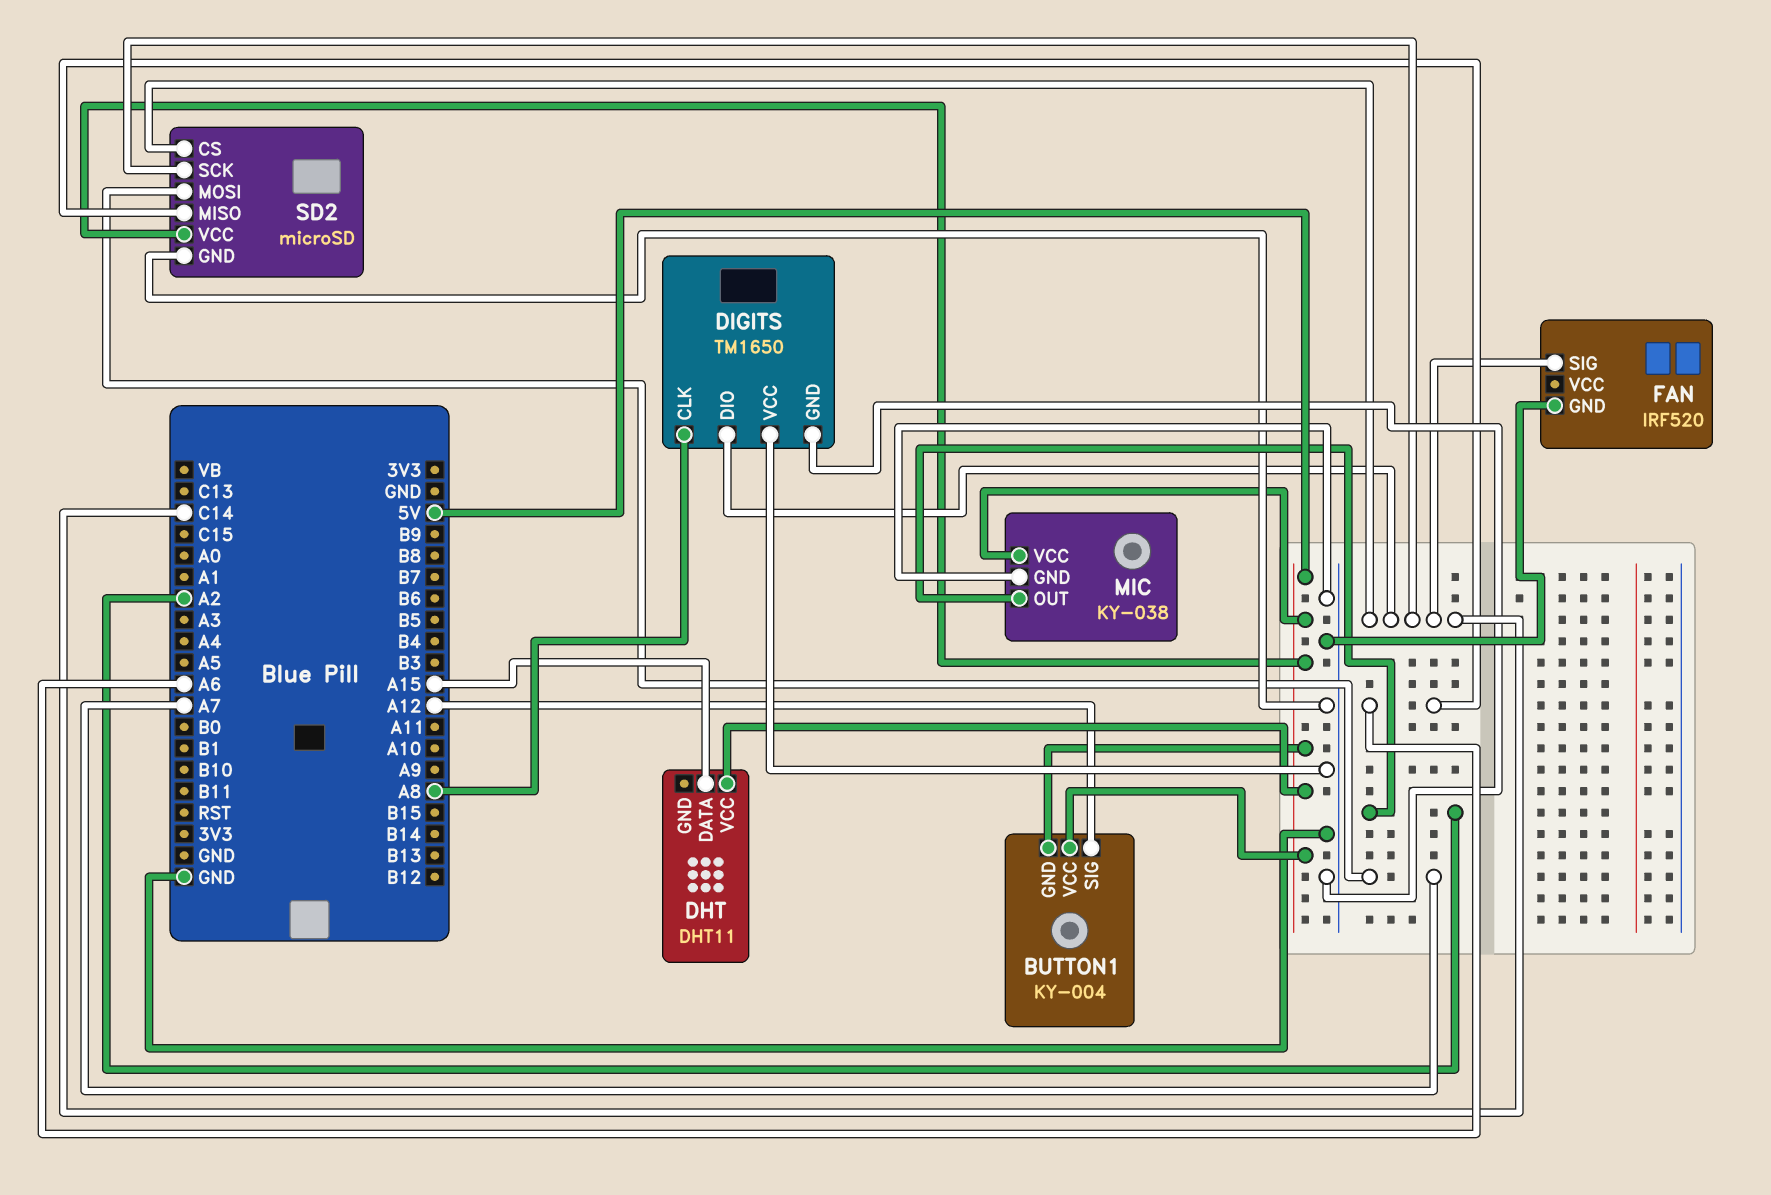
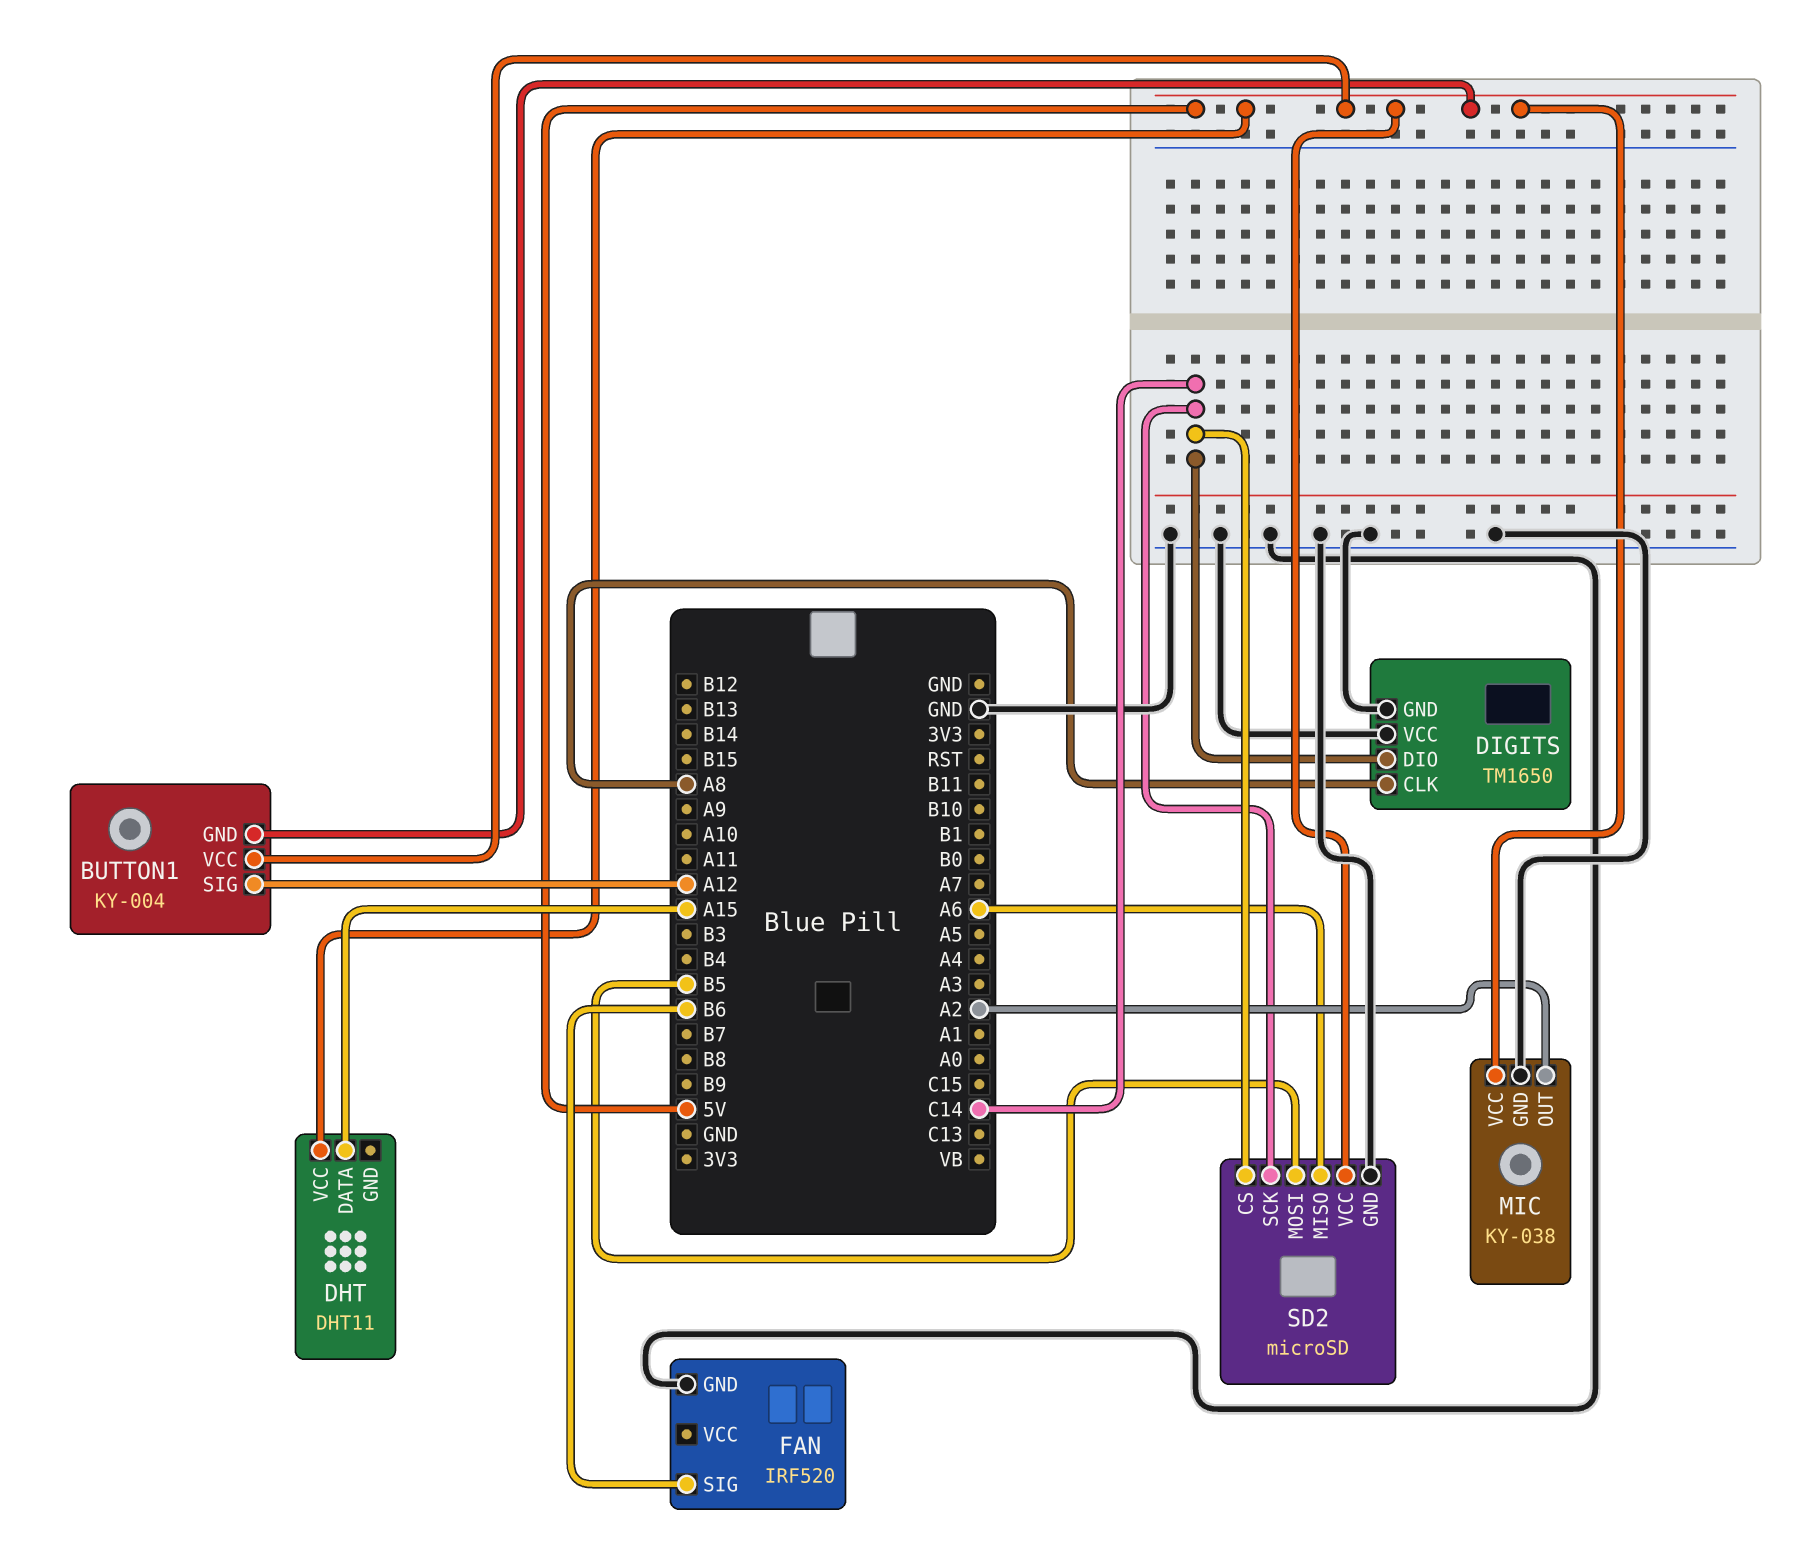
FAN pin SIG: C14 -> B6
SD2 pin MOSI: A7 -> B5

